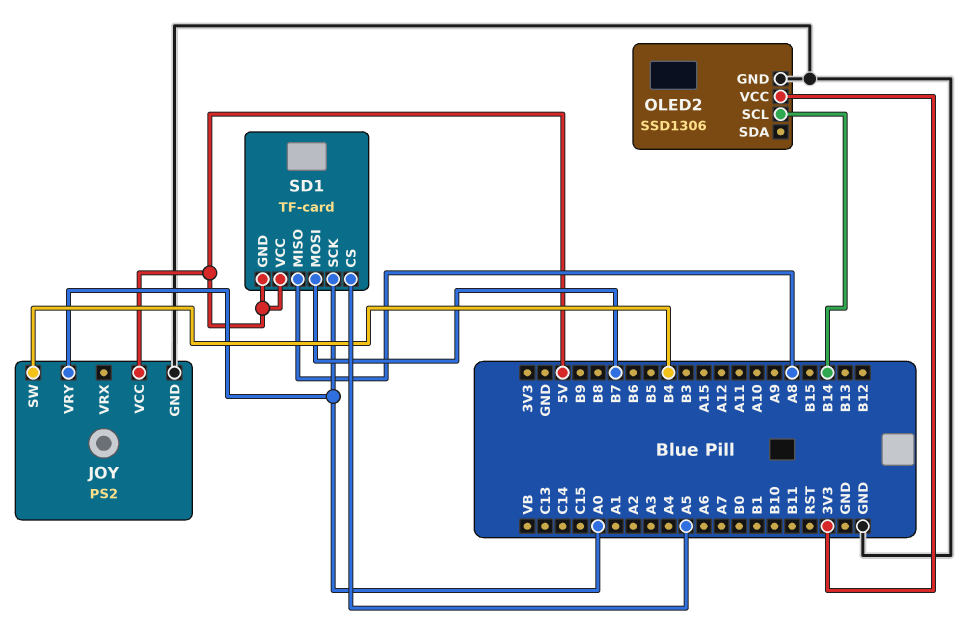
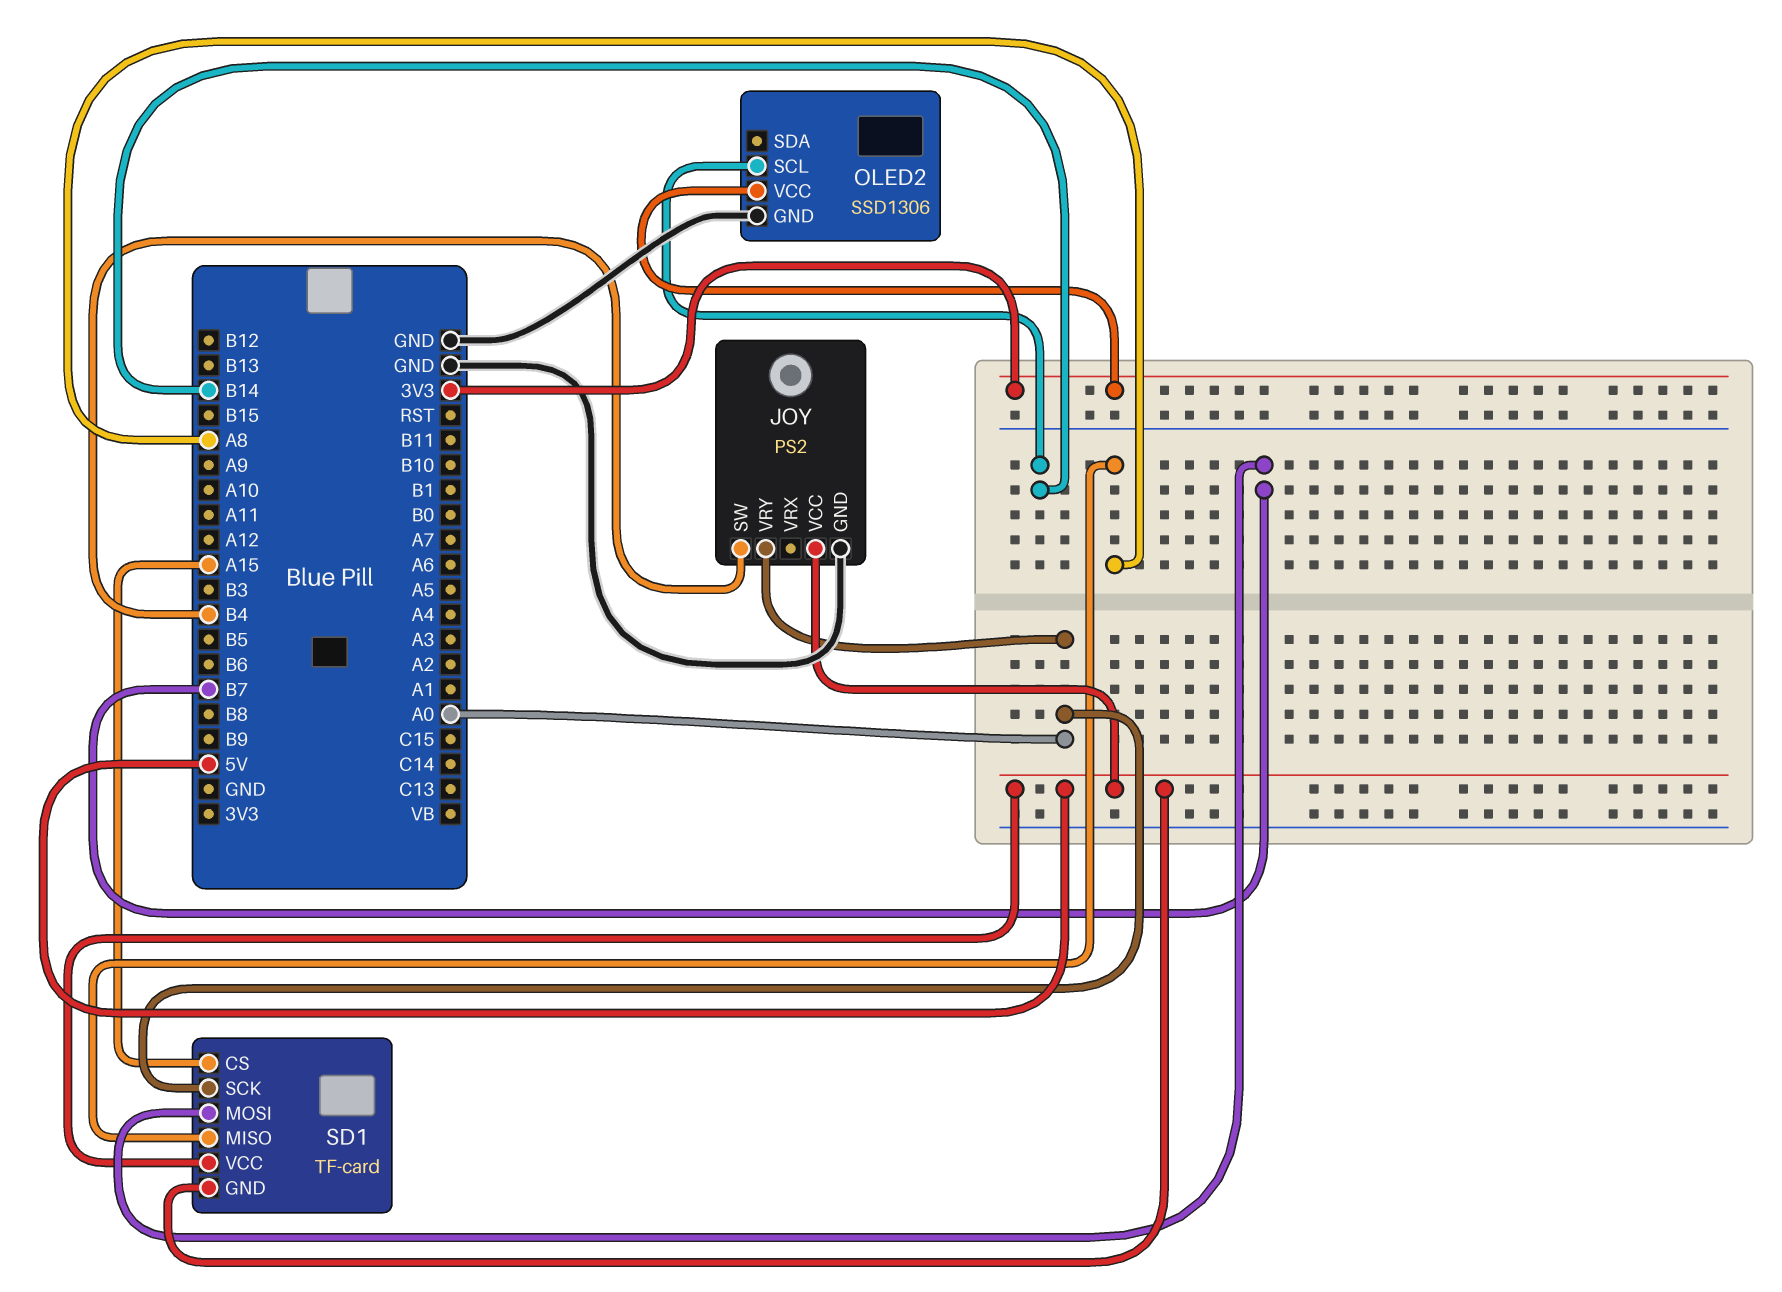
SD1 pin CS: A5 -> A15

